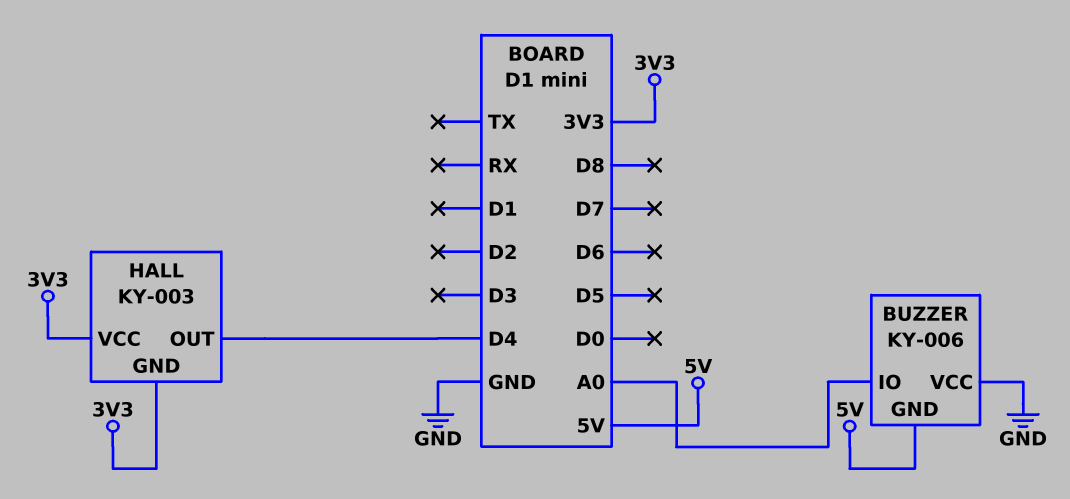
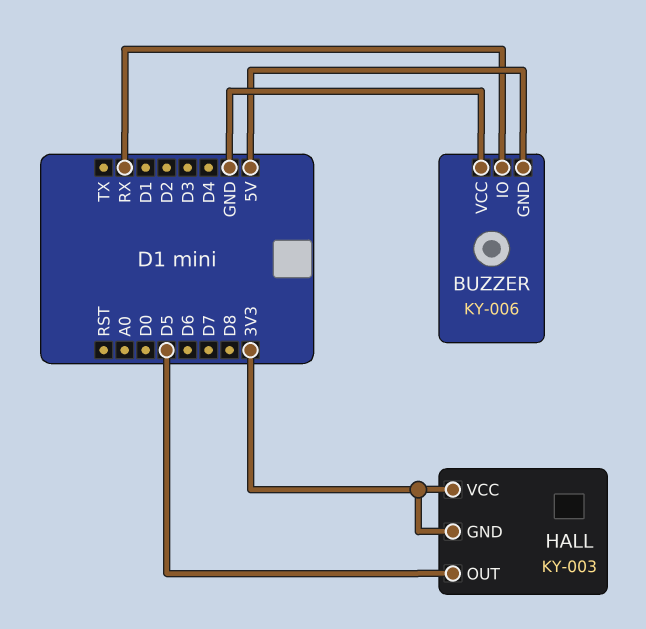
BUZZER pin IO: A0 -> RX
HALL pin OUT: D4 -> D5

